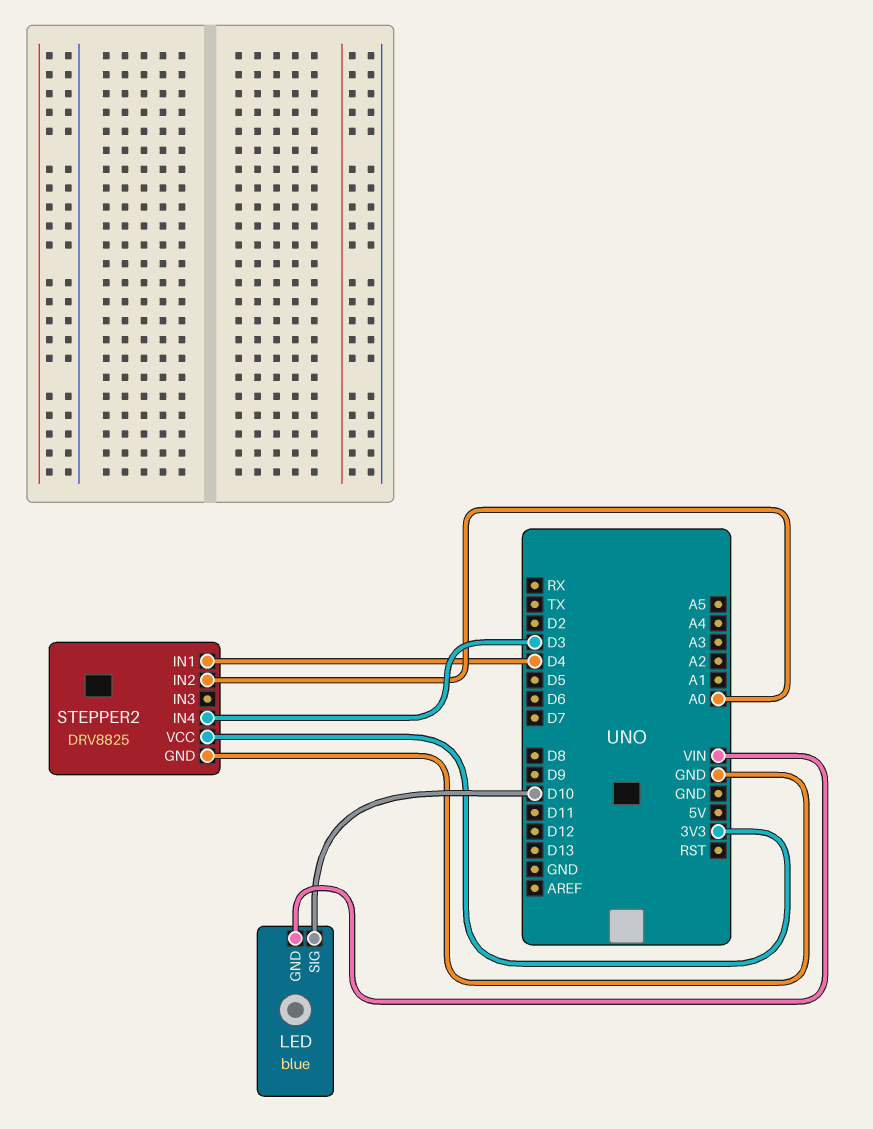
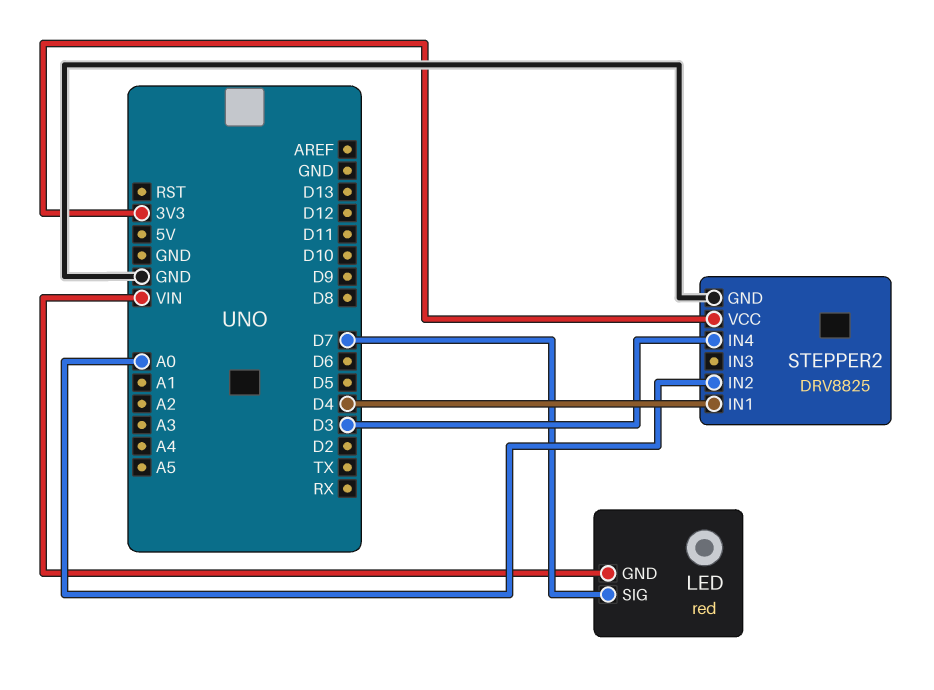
LED: blue -> red
LED pin SIG: D10 -> D7

